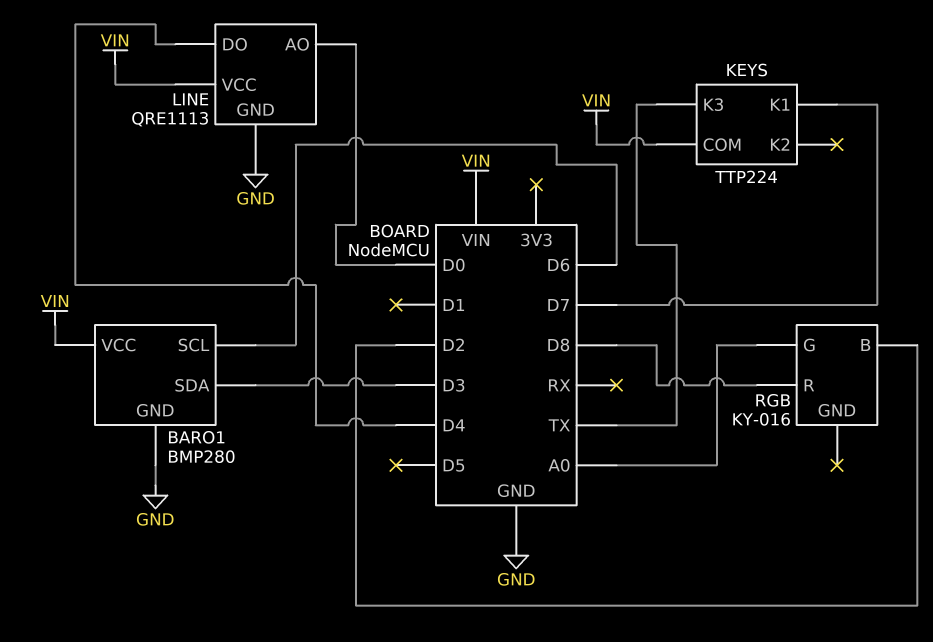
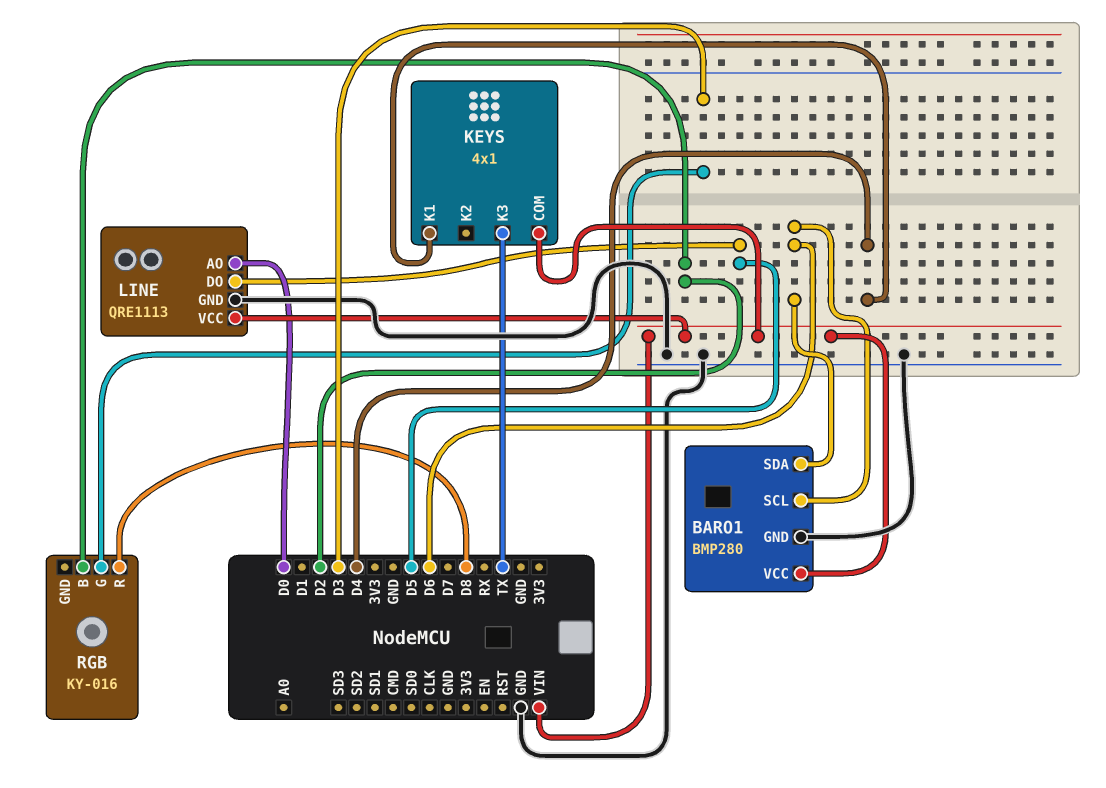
BARO1 pin SDA: D3 -> D6
KEYS: TTP224 -> 4x1
KEYS pin K1: D7 -> D4
LINE pin DO: D4 -> D5
RGB pin G: A0 -> D3

